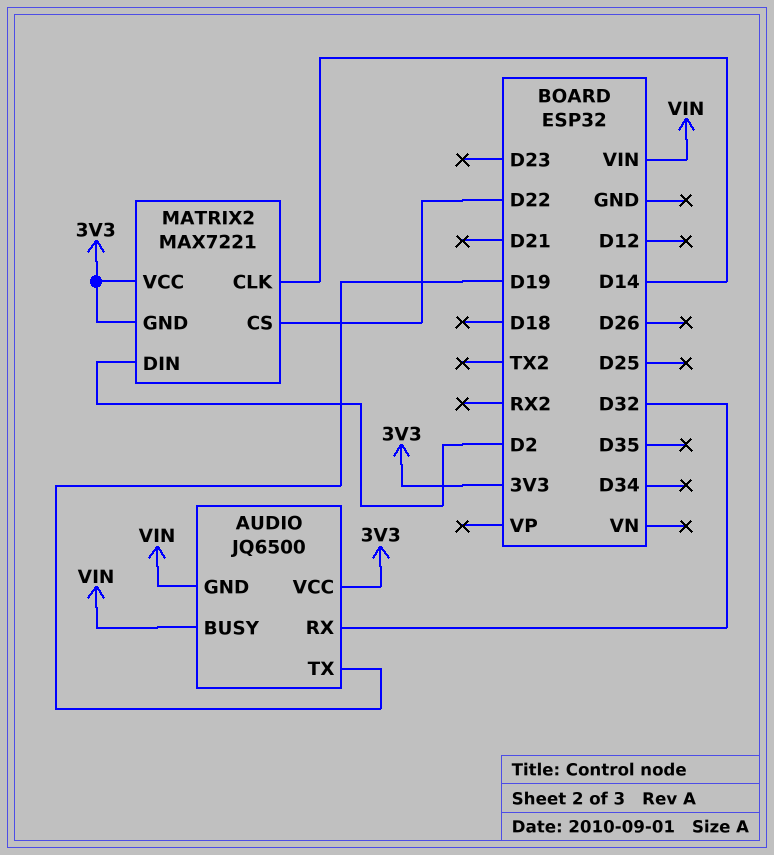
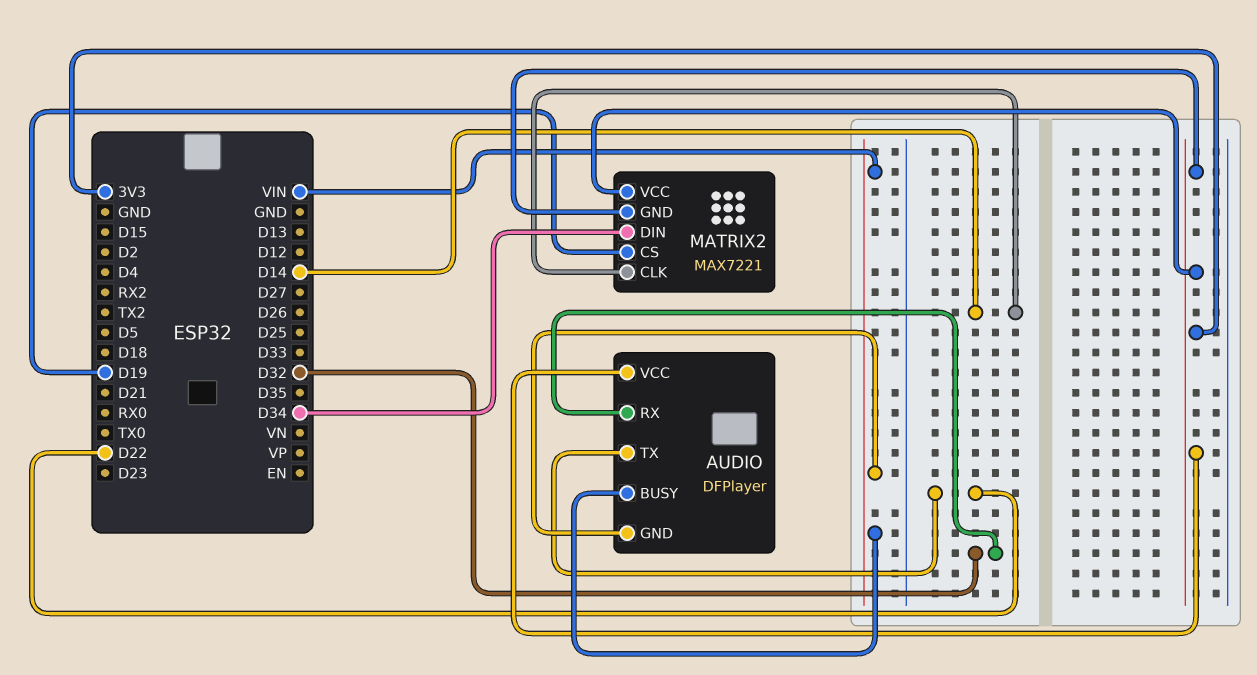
AUDIO: JQ6500 -> DFPlayer
AUDIO pin TX: D19 -> D22
MATRIX2 pin CS: D22 -> D19
MATRIX2 pin DIN: D2 -> D34

